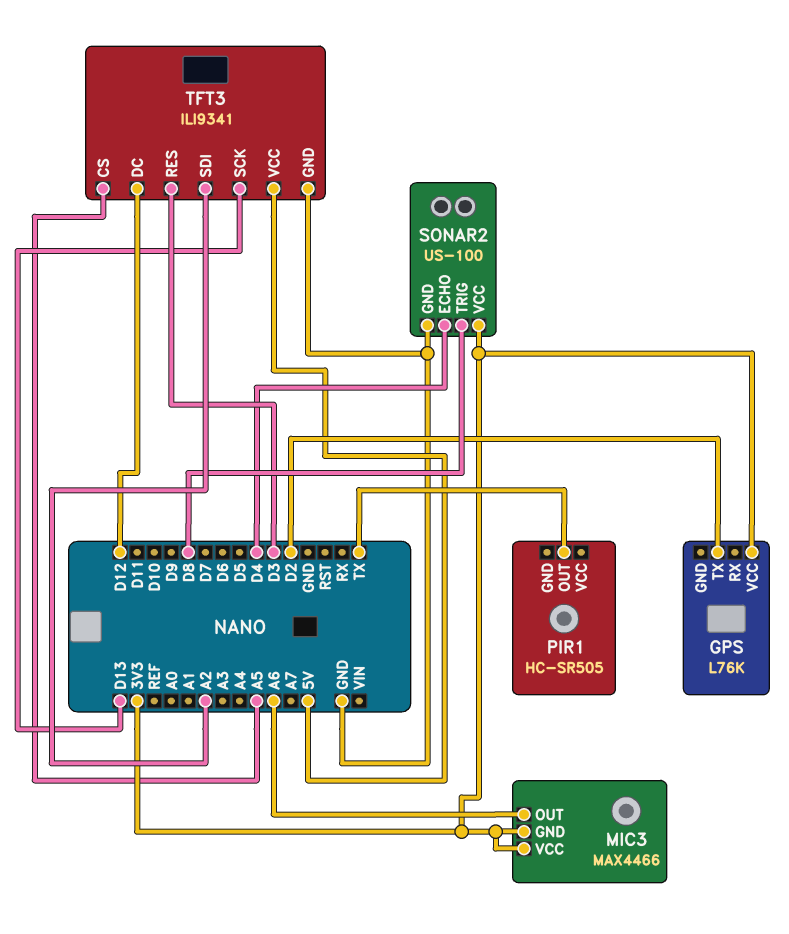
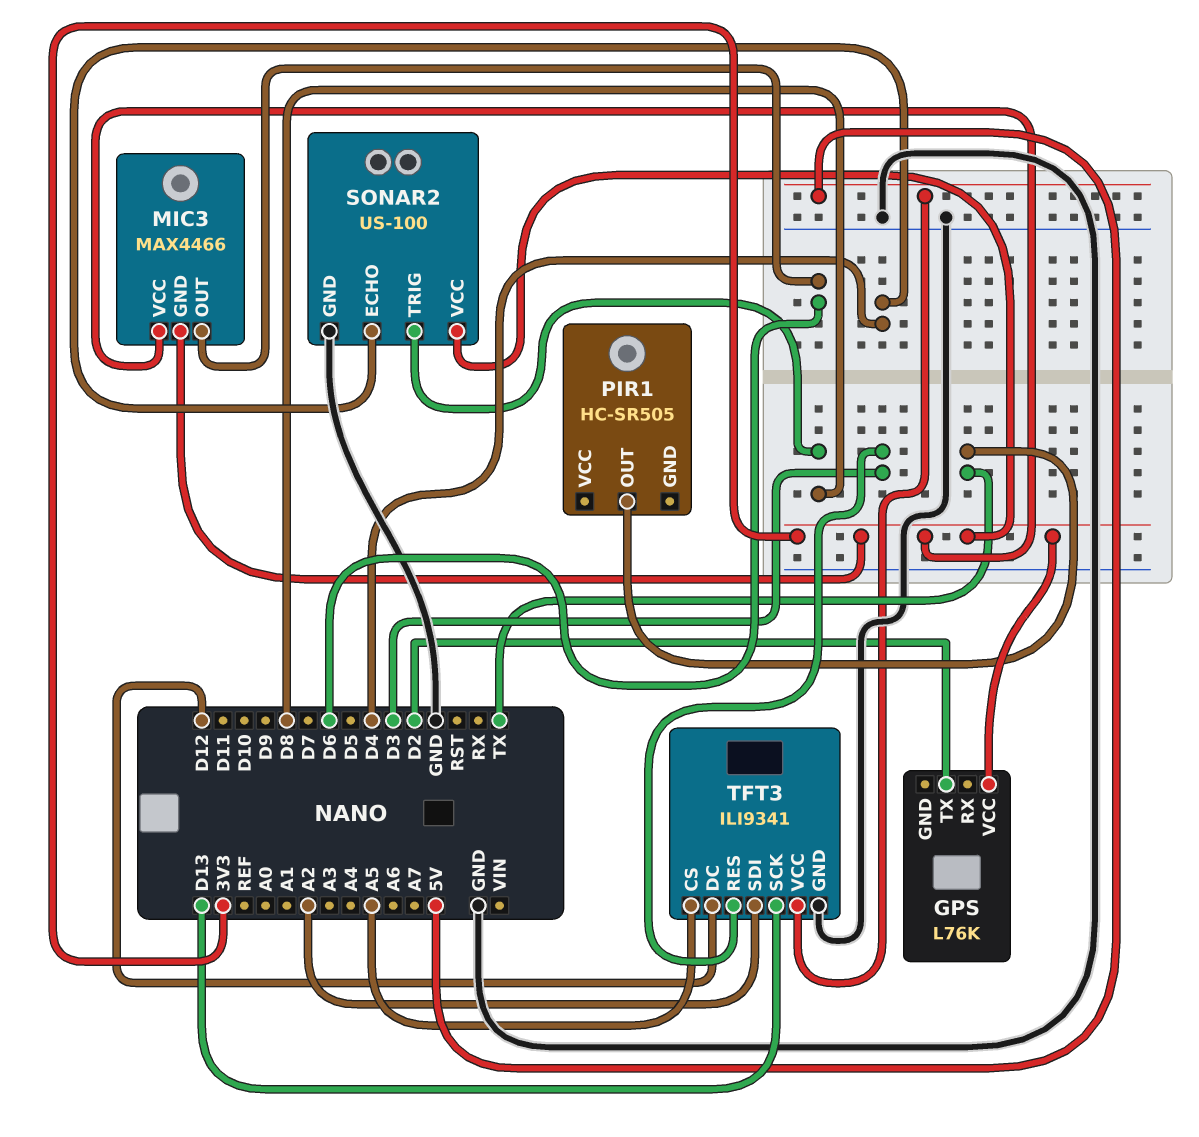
MIC3 pin OUT: A6 -> D6

